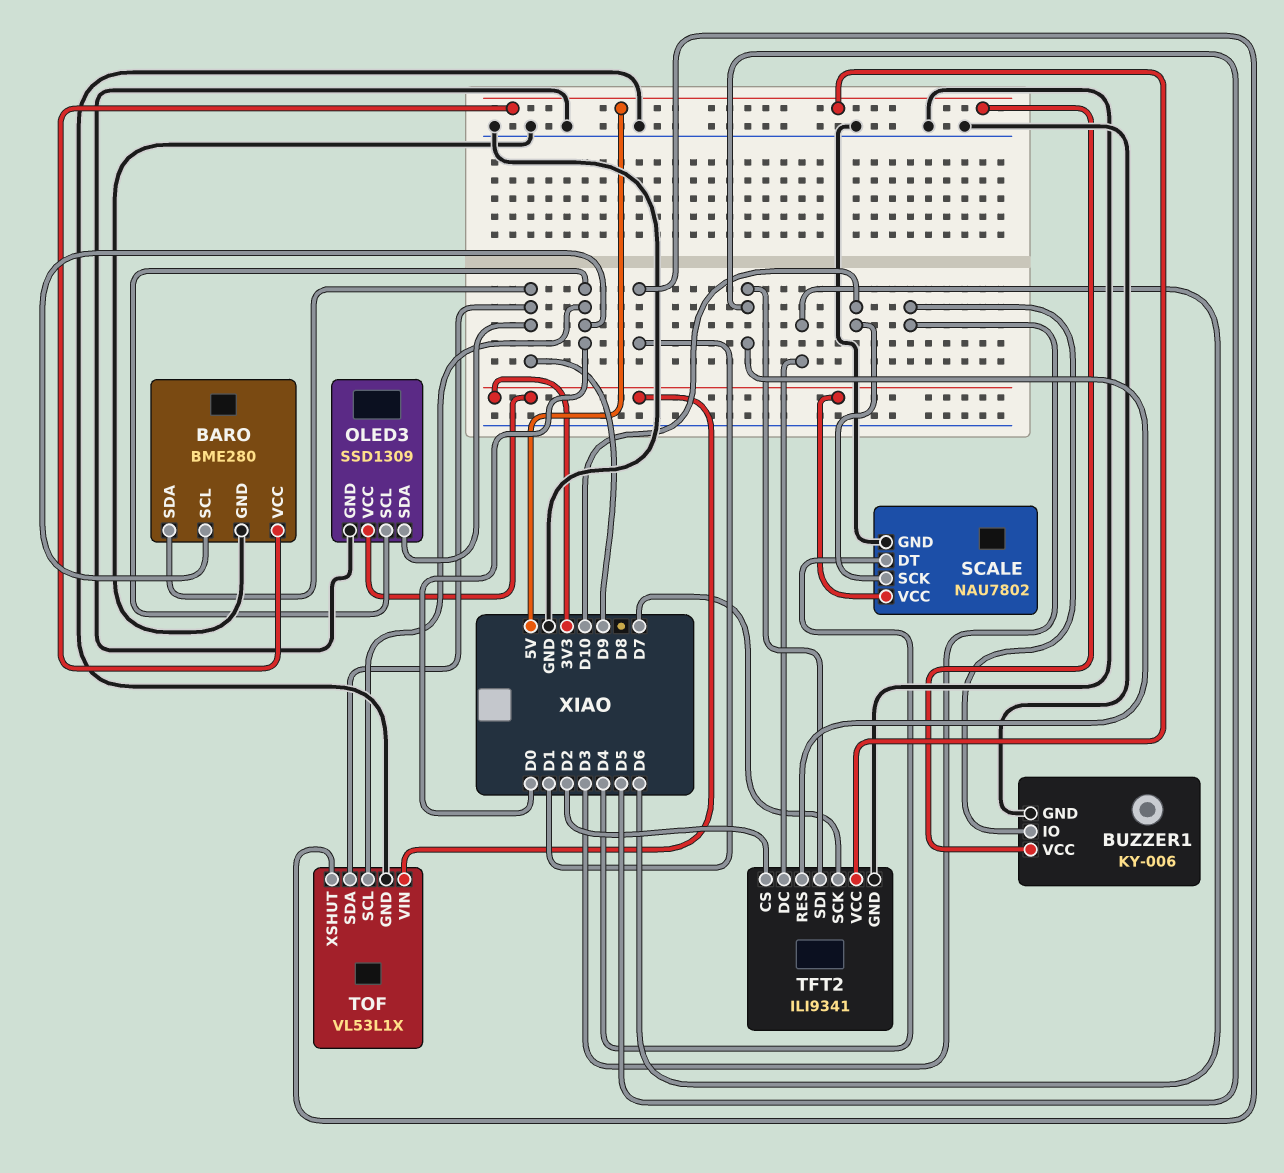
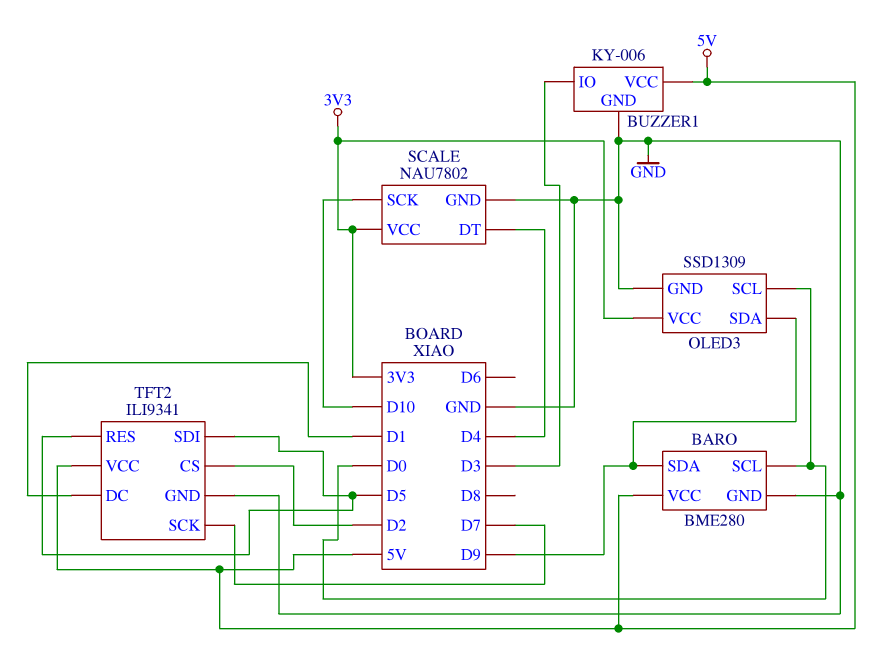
TFT2 pin DC: D6 -> D1
TOF: VL53L1X -> none
TOF pin GND: GND -> none
TOF pin SCL: D0 -> none
TOF pin SDA: D9 -> none
TOF pin VIN: 3V3 -> none
TOF pin XSHUT: D1 -> none

